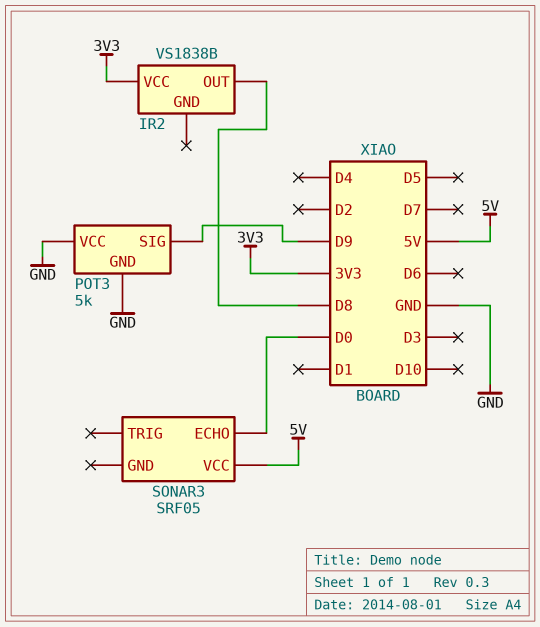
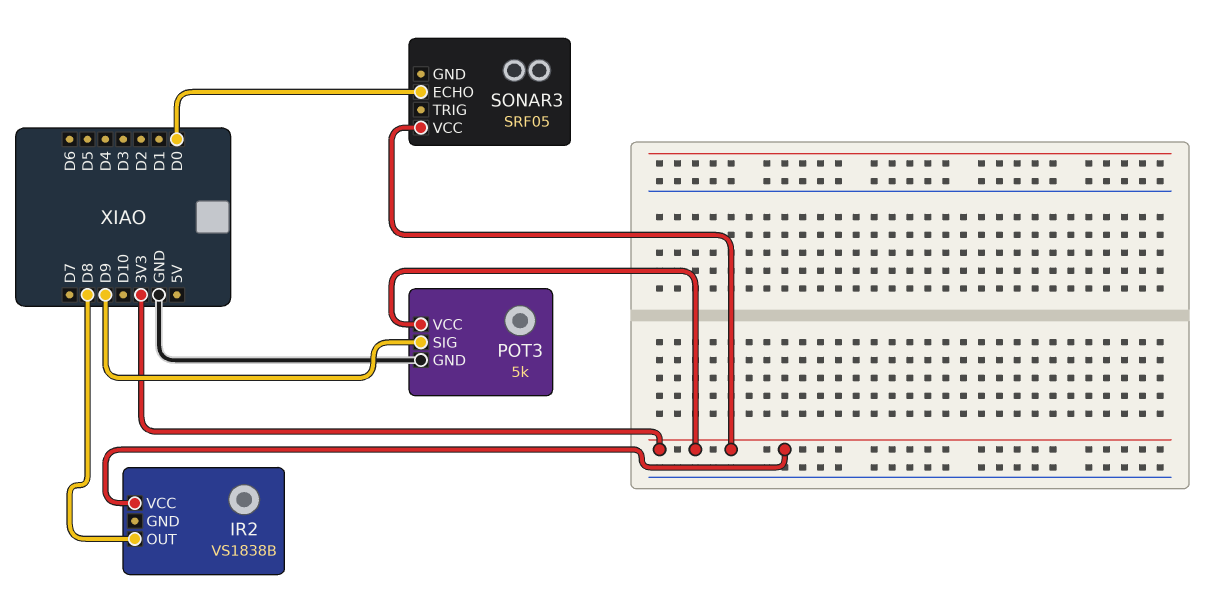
POT3 pin VCC: GND -> 3V3
SONAR3 pin VCC: 5V -> 3V3

